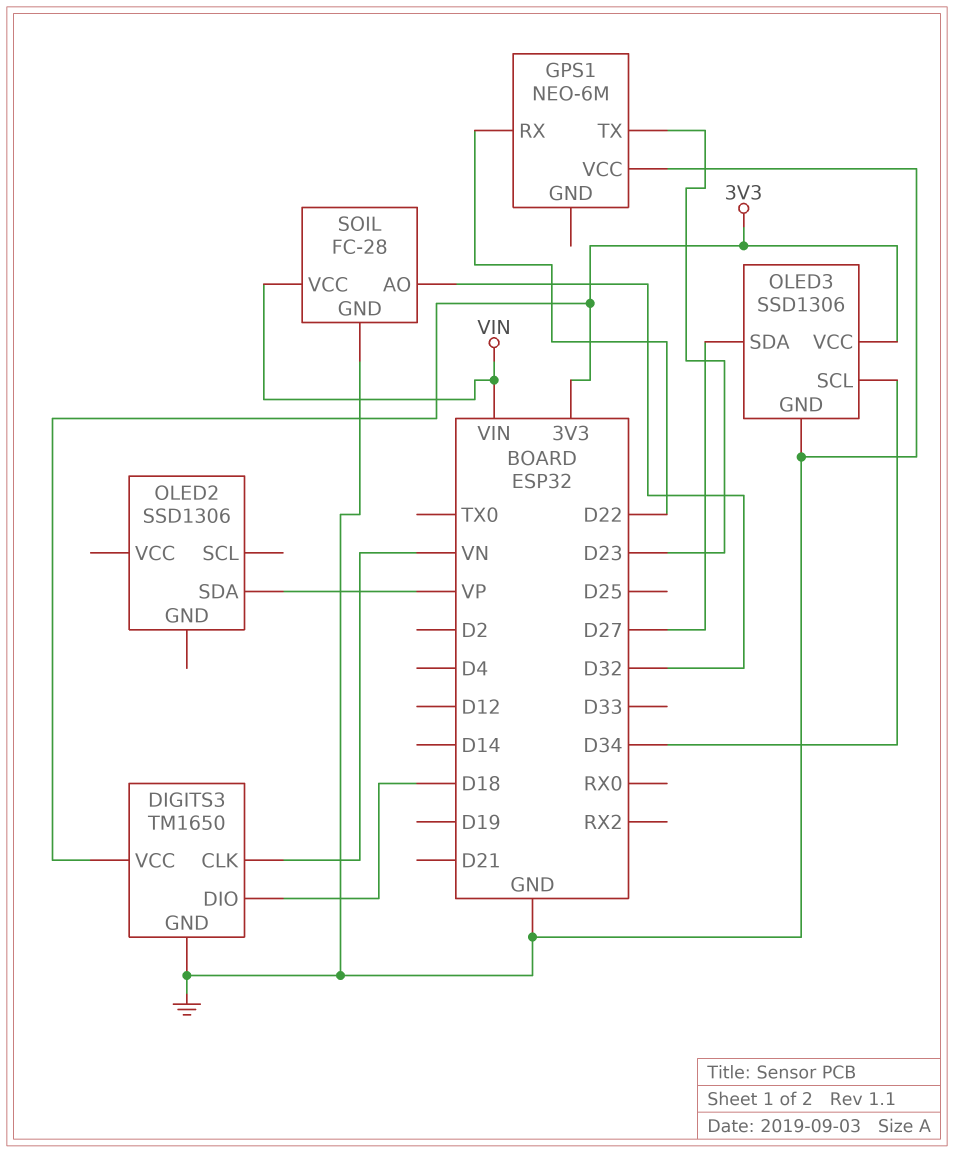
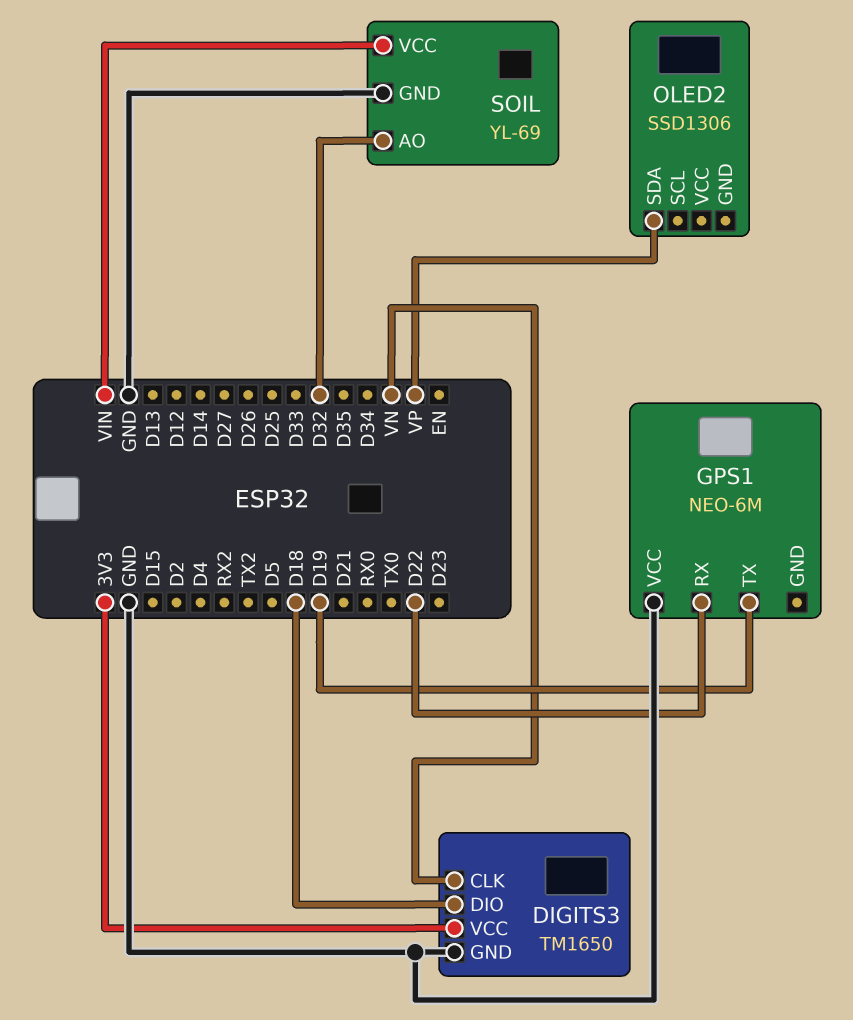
GPS1 pin TX: D23 -> D19
OLED3: SSD1306 -> none
OLED3 pin GND: GND -> none
OLED3 pin SCL: D34 -> none
OLED3 pin SDA: D27 -> none
OLED3 pin VCC: 3V3 -> none
SOIL: FC-28 -> YL-69

